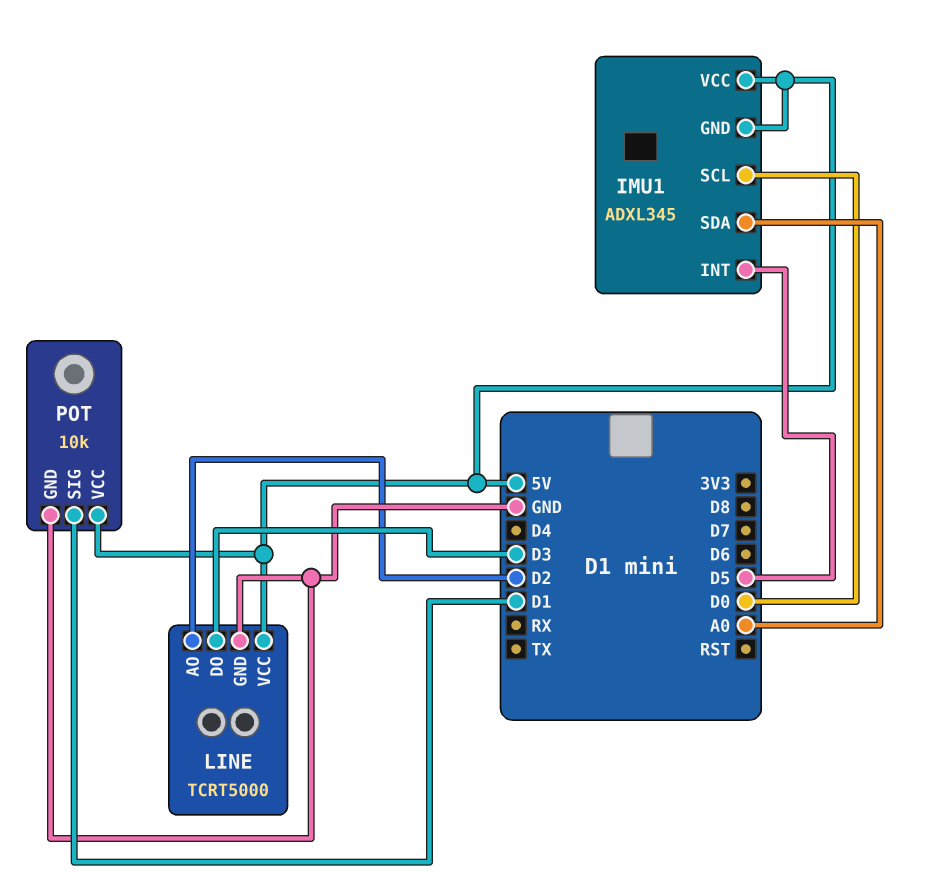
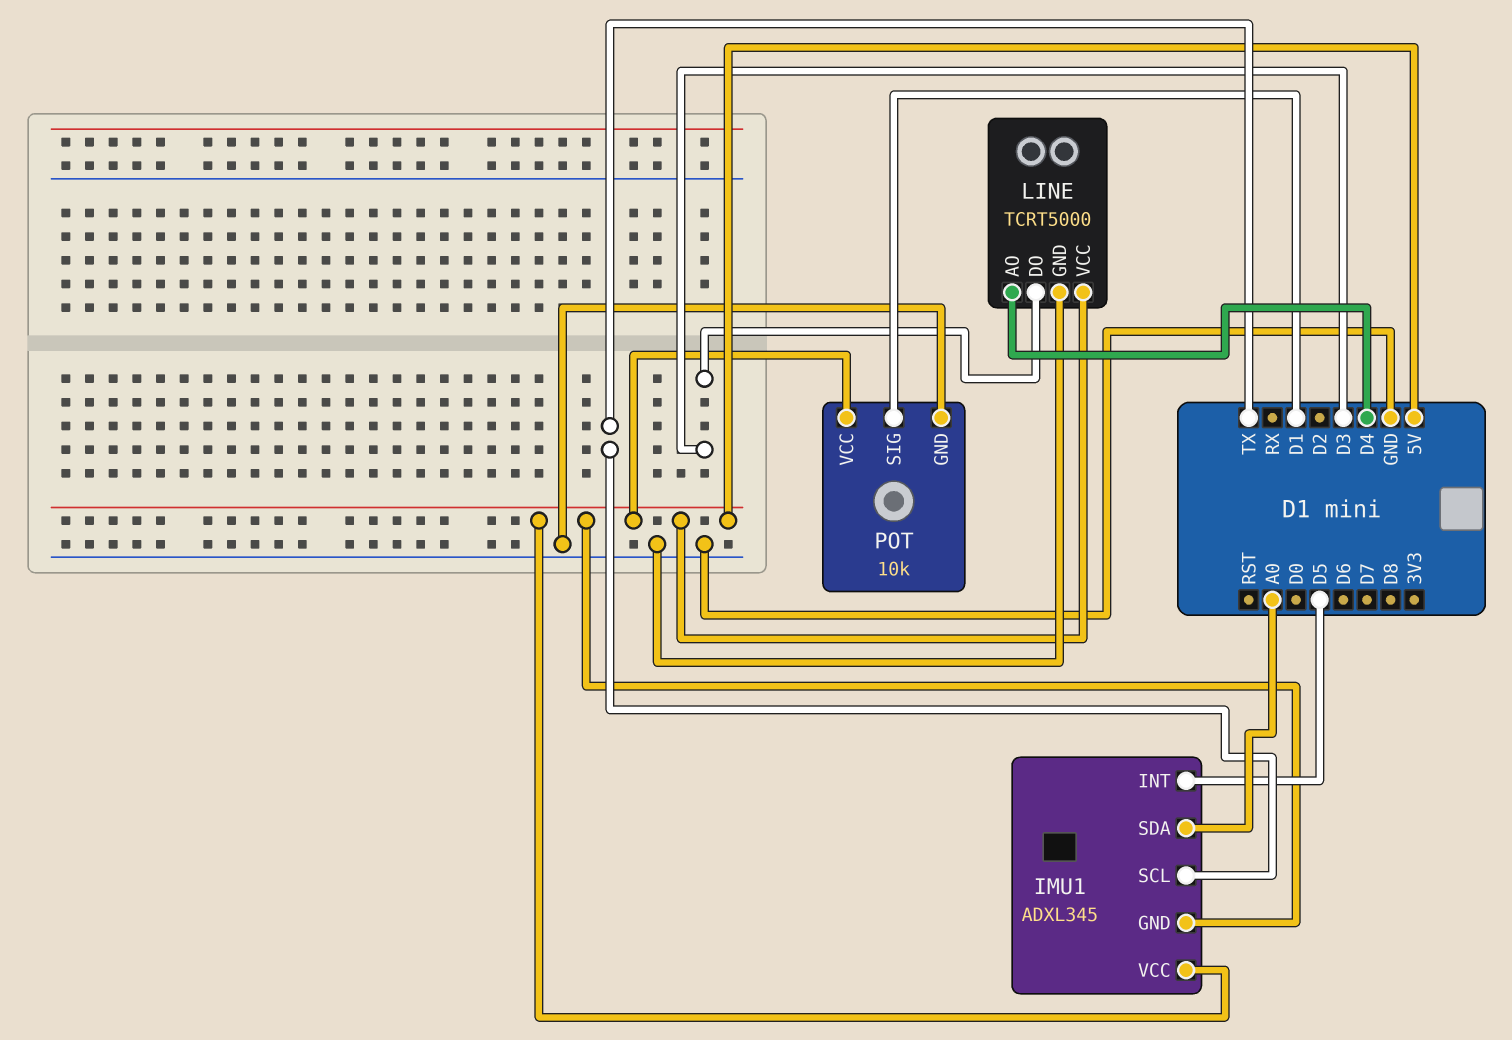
IMU1 pin SCL: D0 -> TX
LINE pin AO: D2 -> D4

